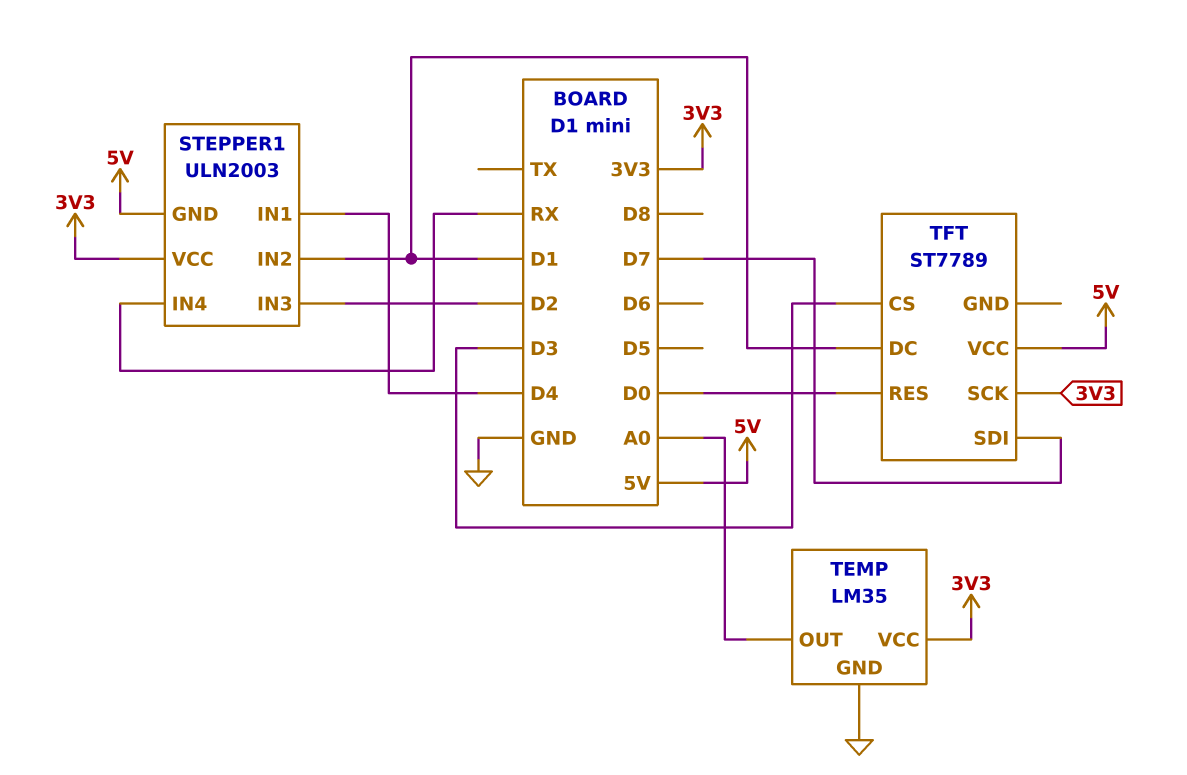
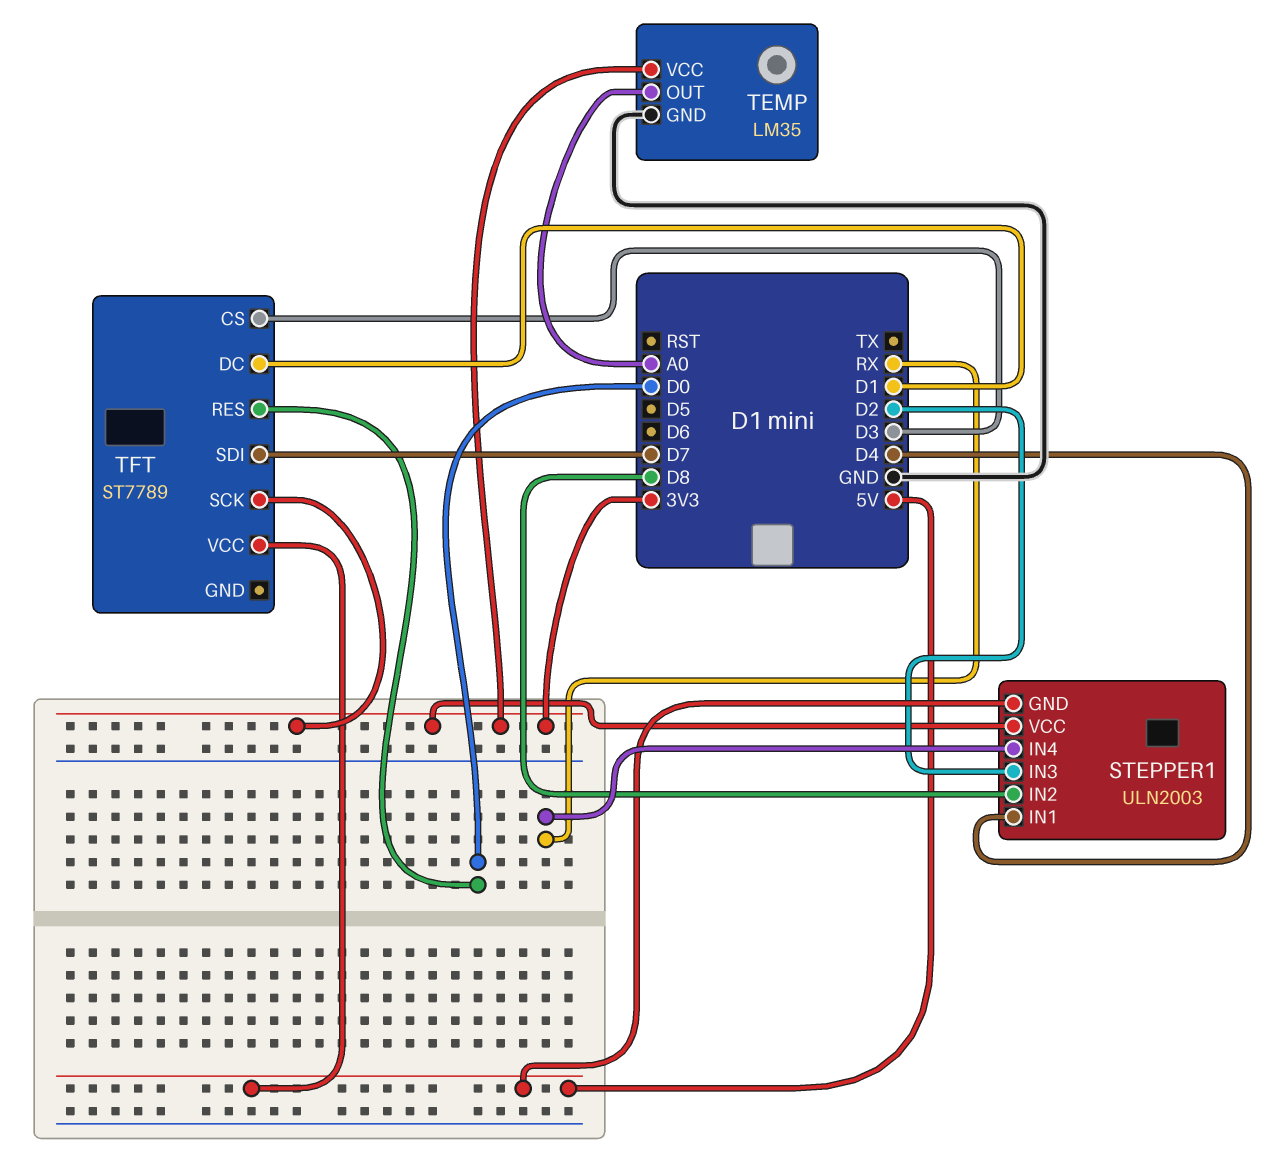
STEPPER1 pin IN2: D1 -> D8

